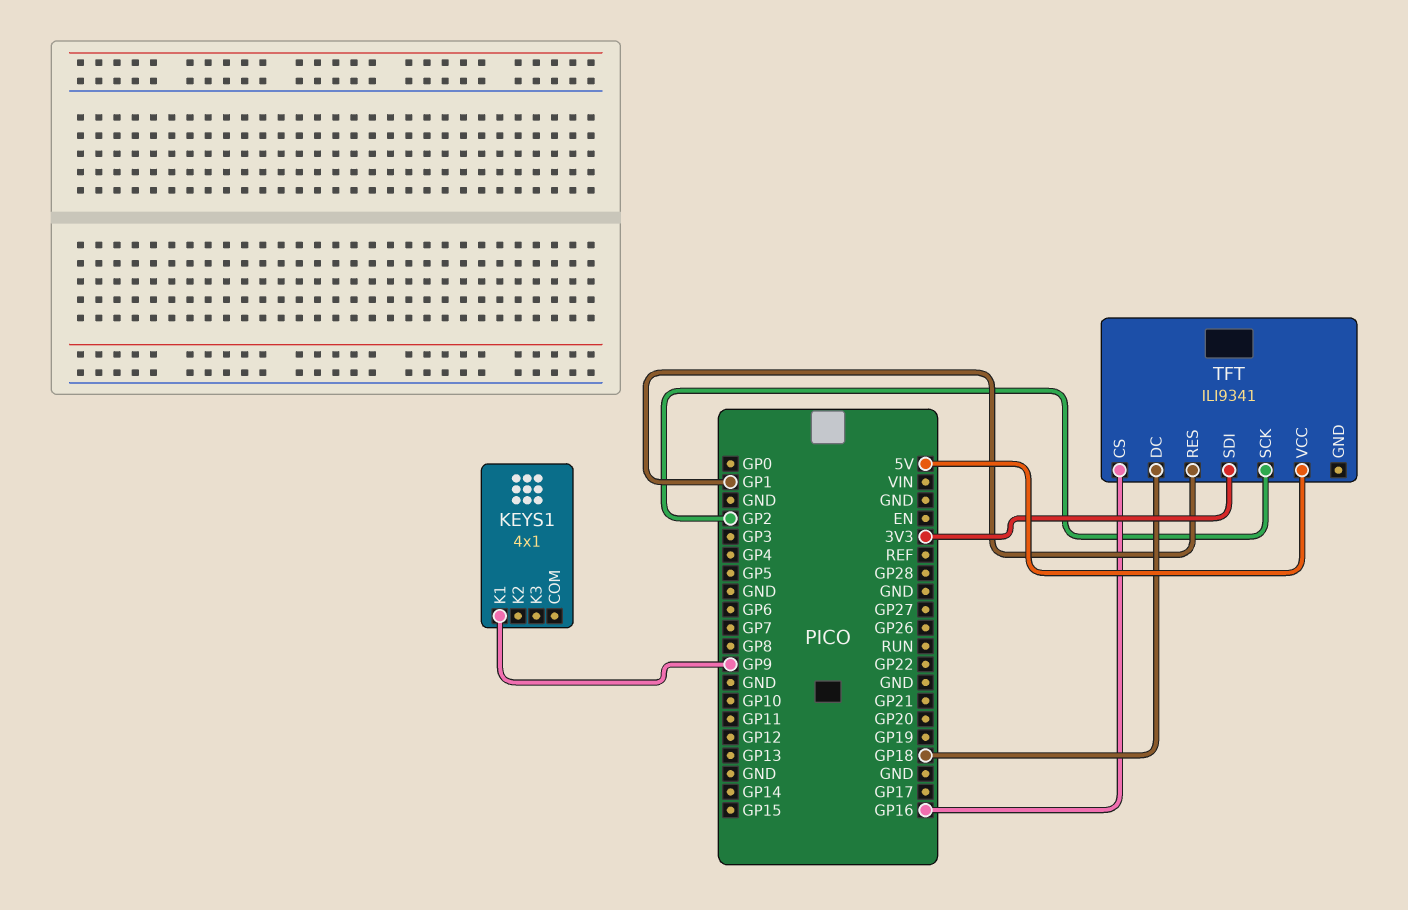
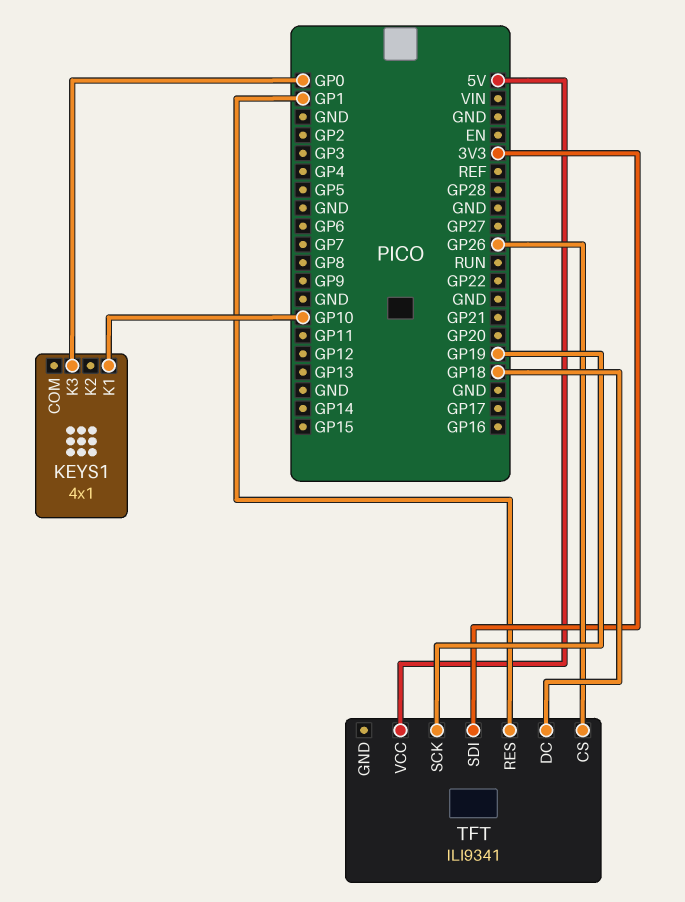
KEYS1 pin K1: GP9 -> GP10
KEYS1 pin K3: none -> GP0
TFT pin CS: GP16 -> GP26
TFT pin SCK: GP2 -> GP19

